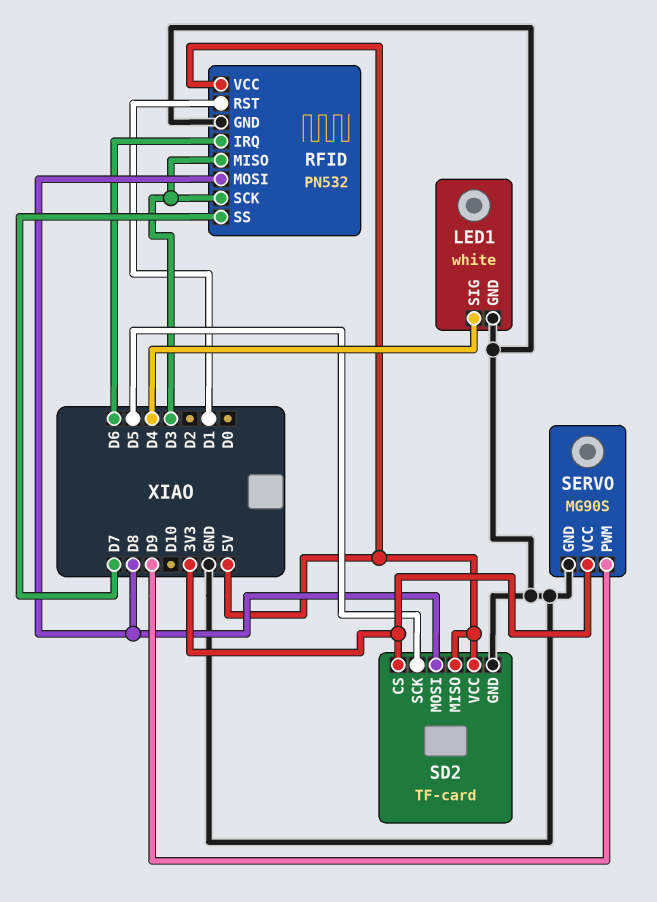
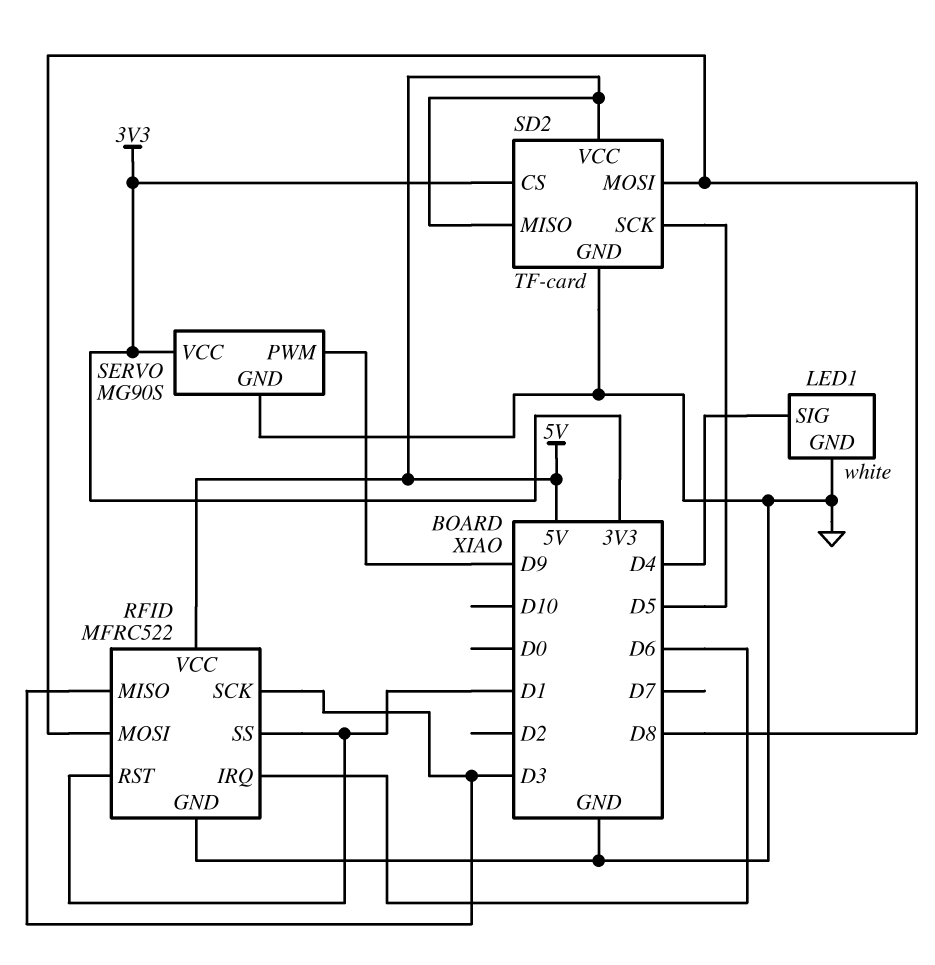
RFID: PN532 -> MFRC522
RFID pin SS: D7 -> D1

